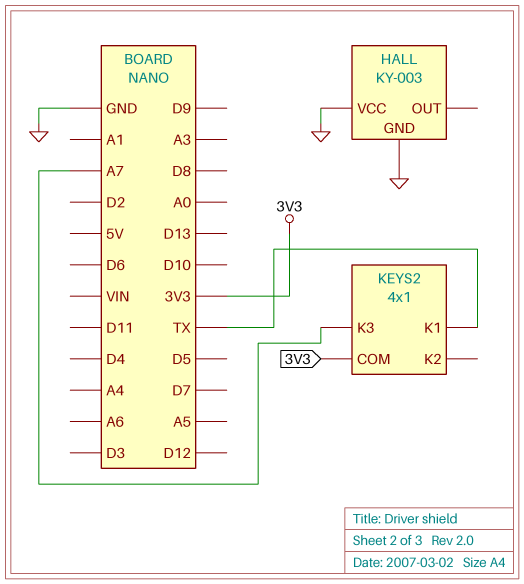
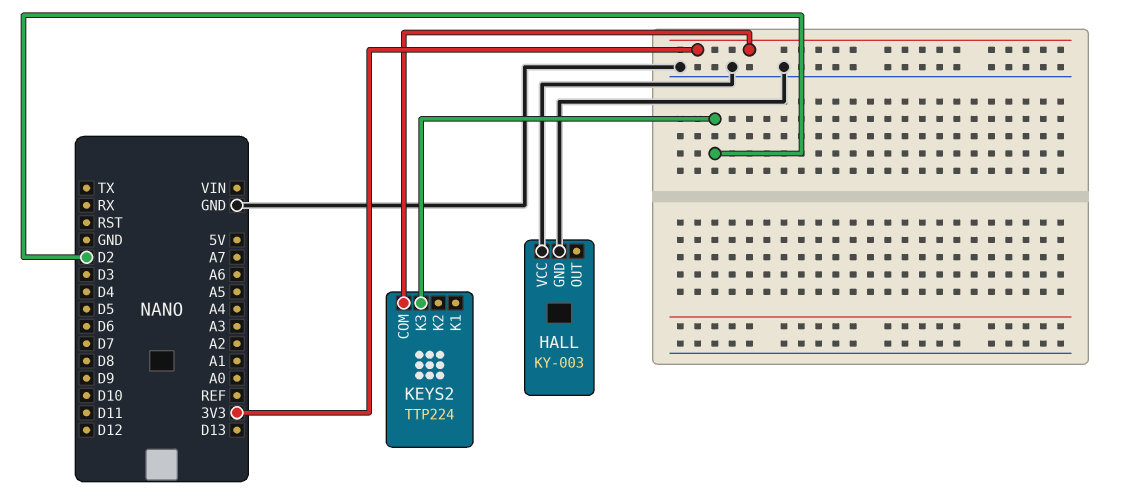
KEYS2: 4x1 -> TTP224
KEYS2 pin K1: TX -> none
KEYS2 pin K3: A7 -> D2

